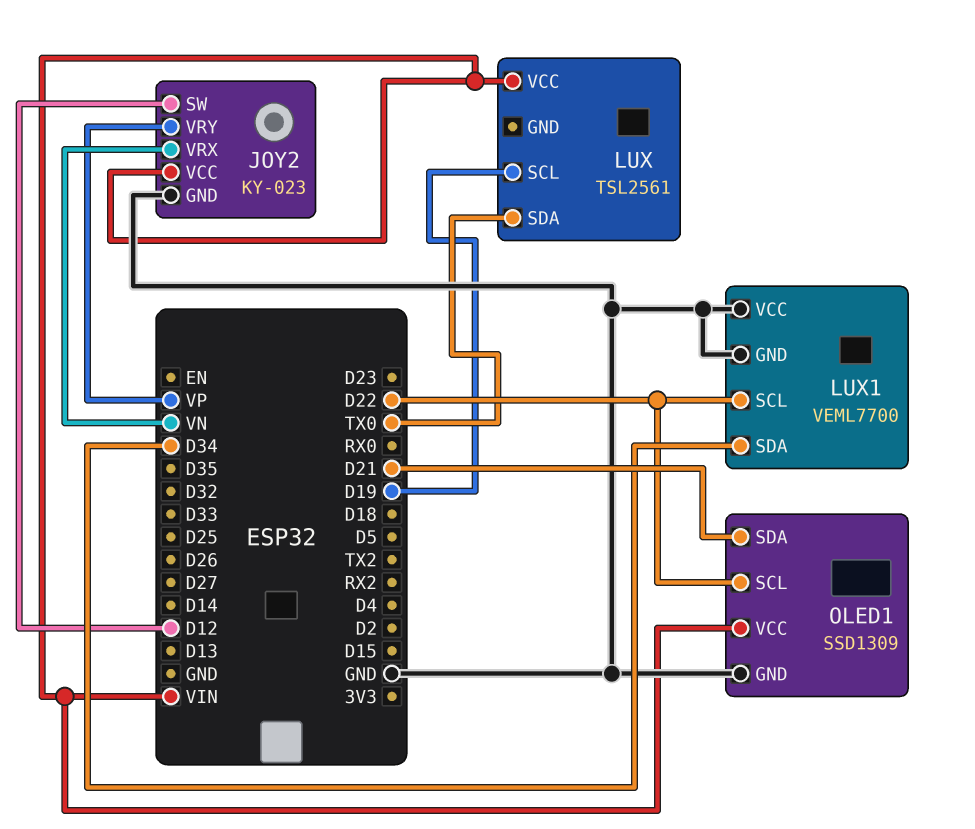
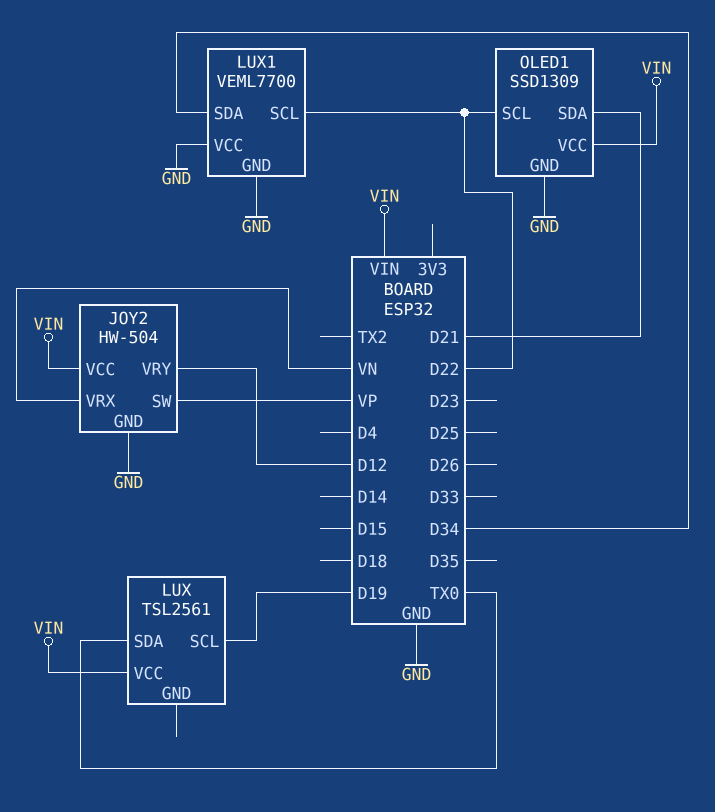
JOY2: KY-023 -> HW-504
JOY2 pin SW: D12 -> VP
JOY2 pin VRY: VP -> D12

